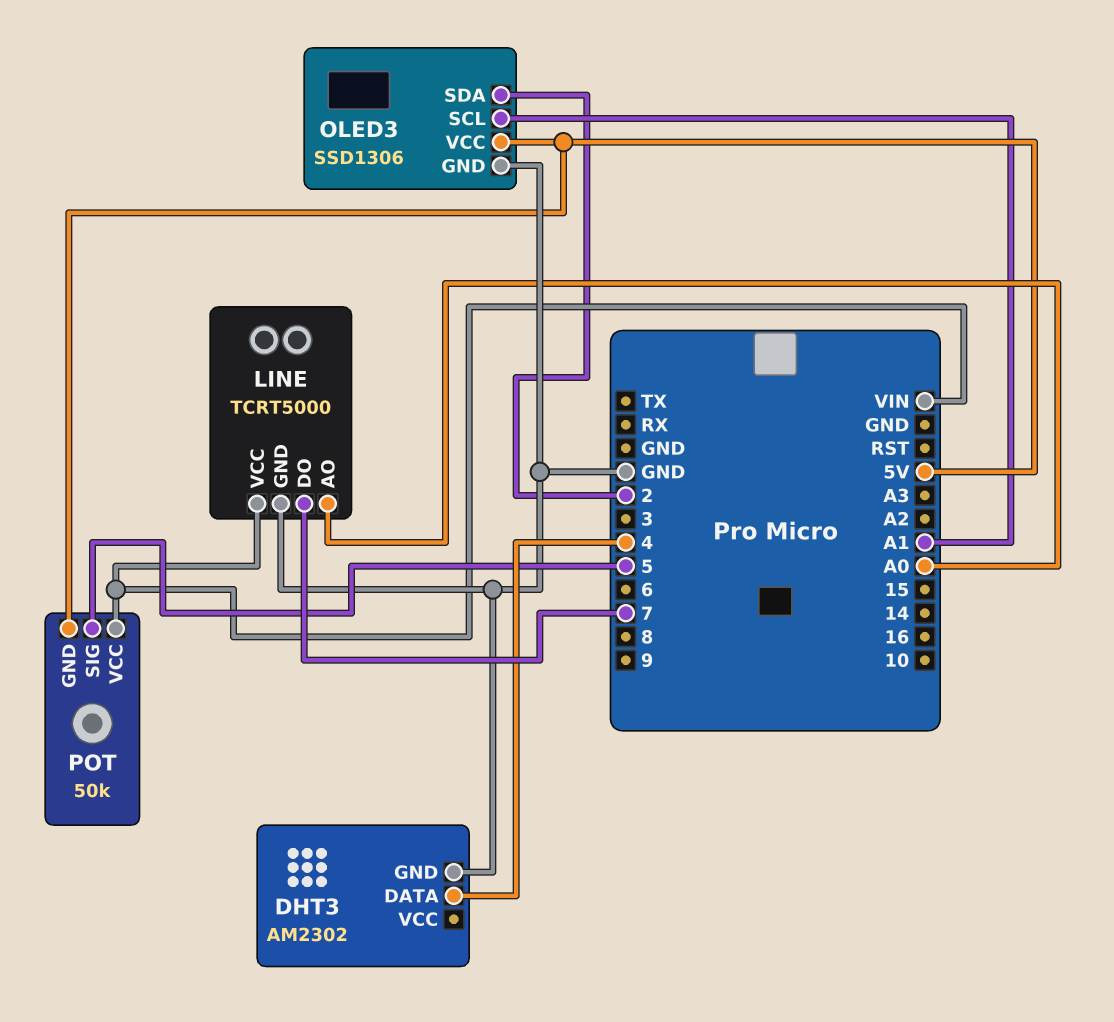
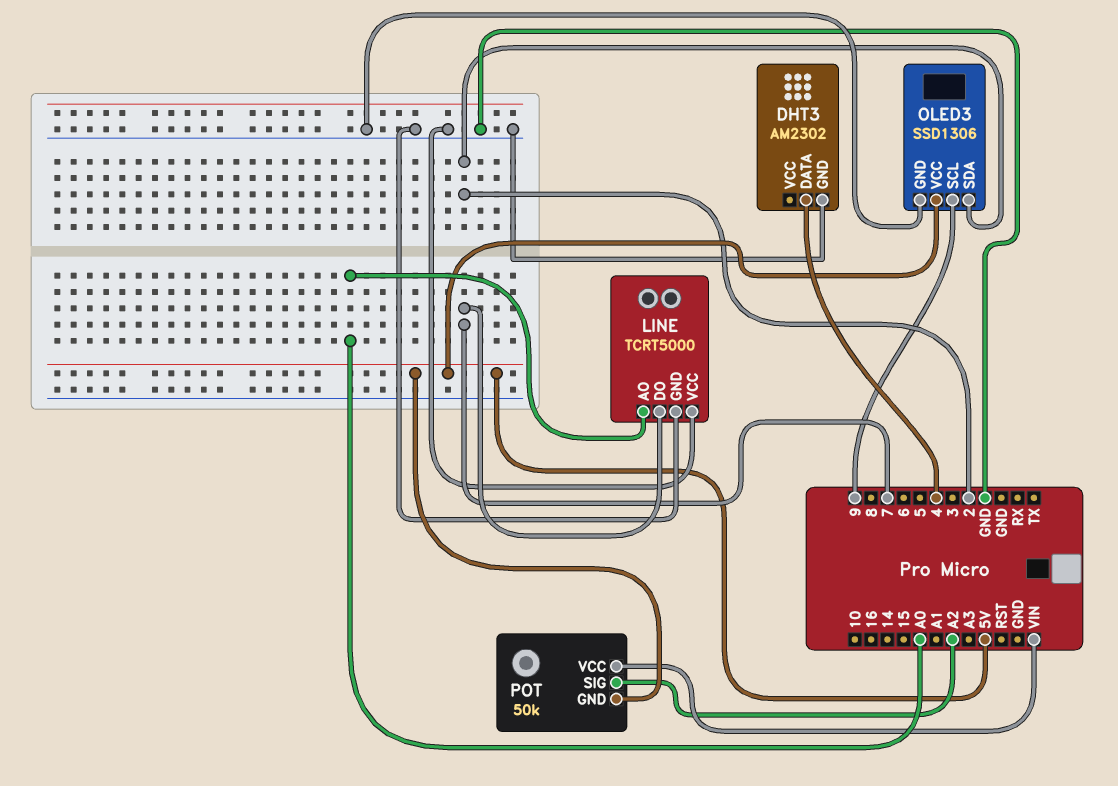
LINE pin VCC: VIN -> GND
OLED3 pin SCL: A1 -> 9
POT pin SIG: 5 -> A2

